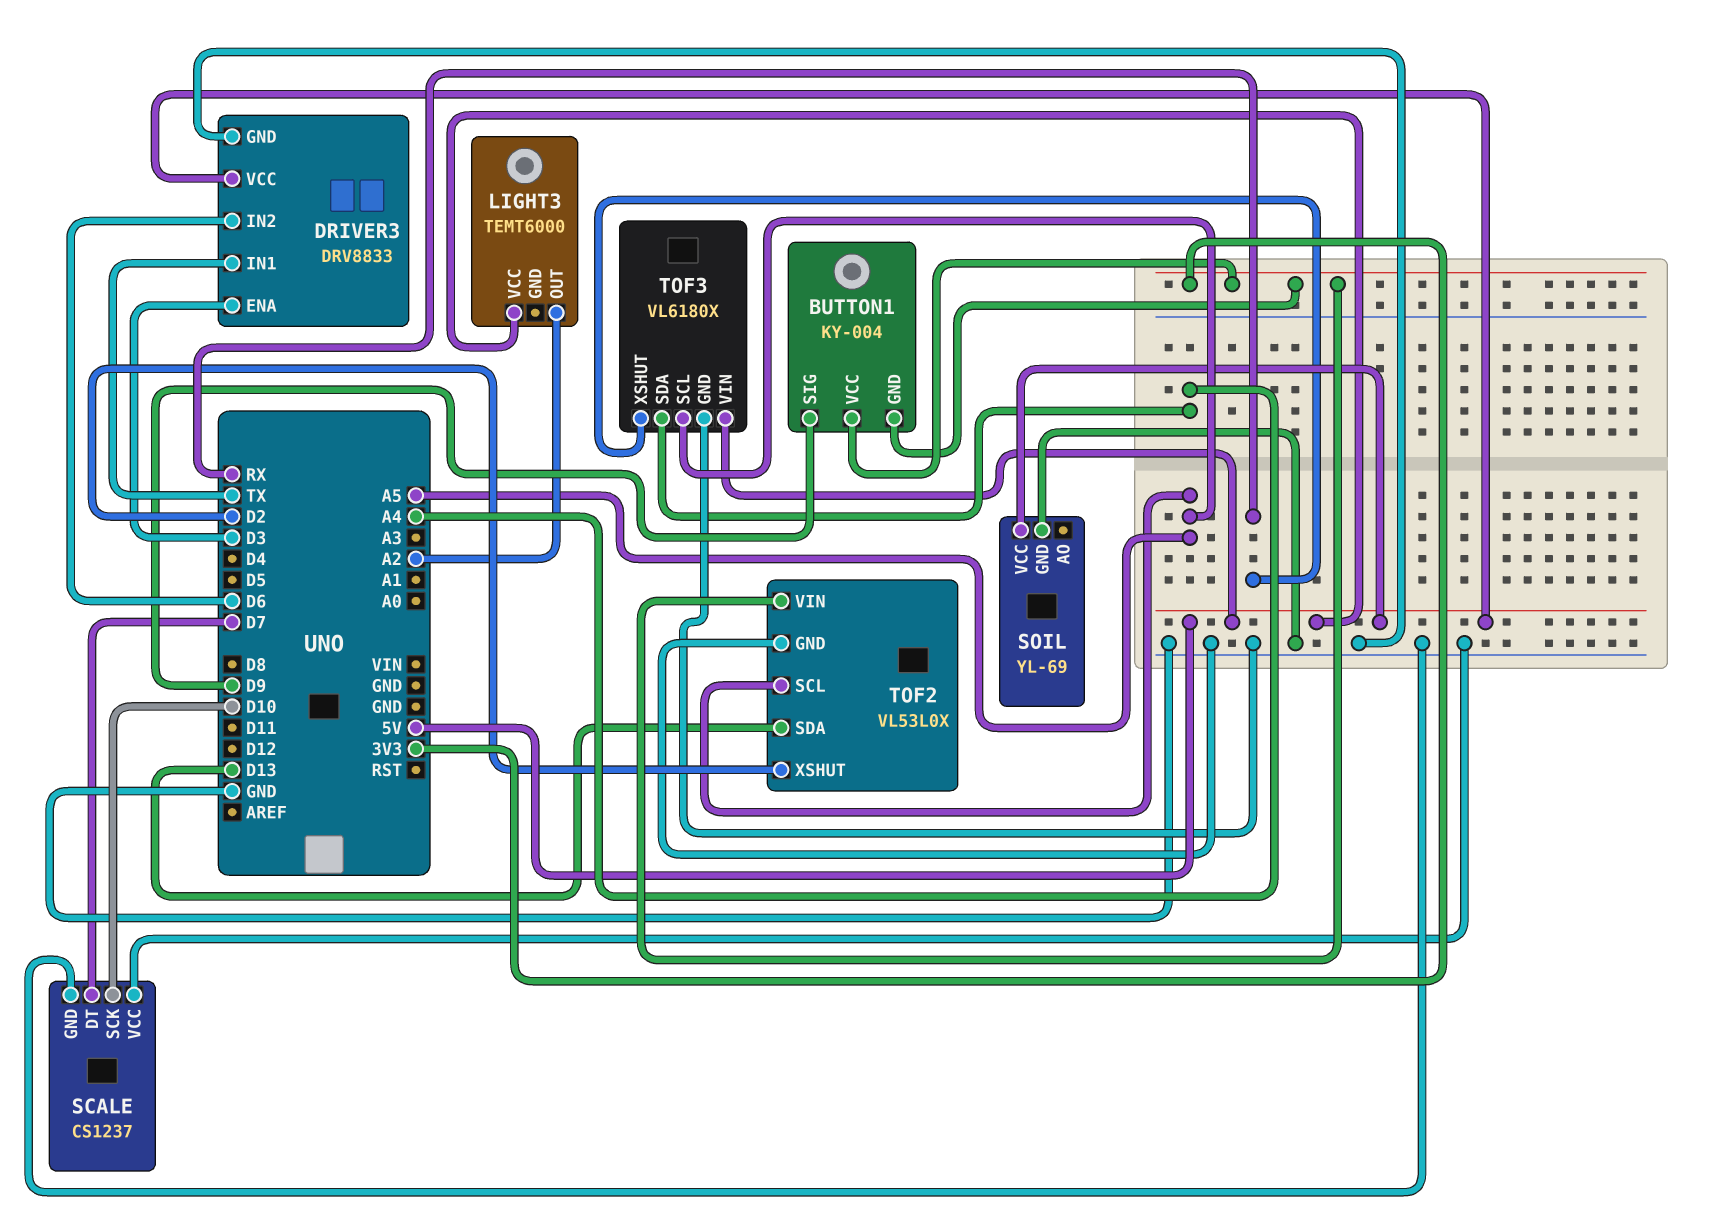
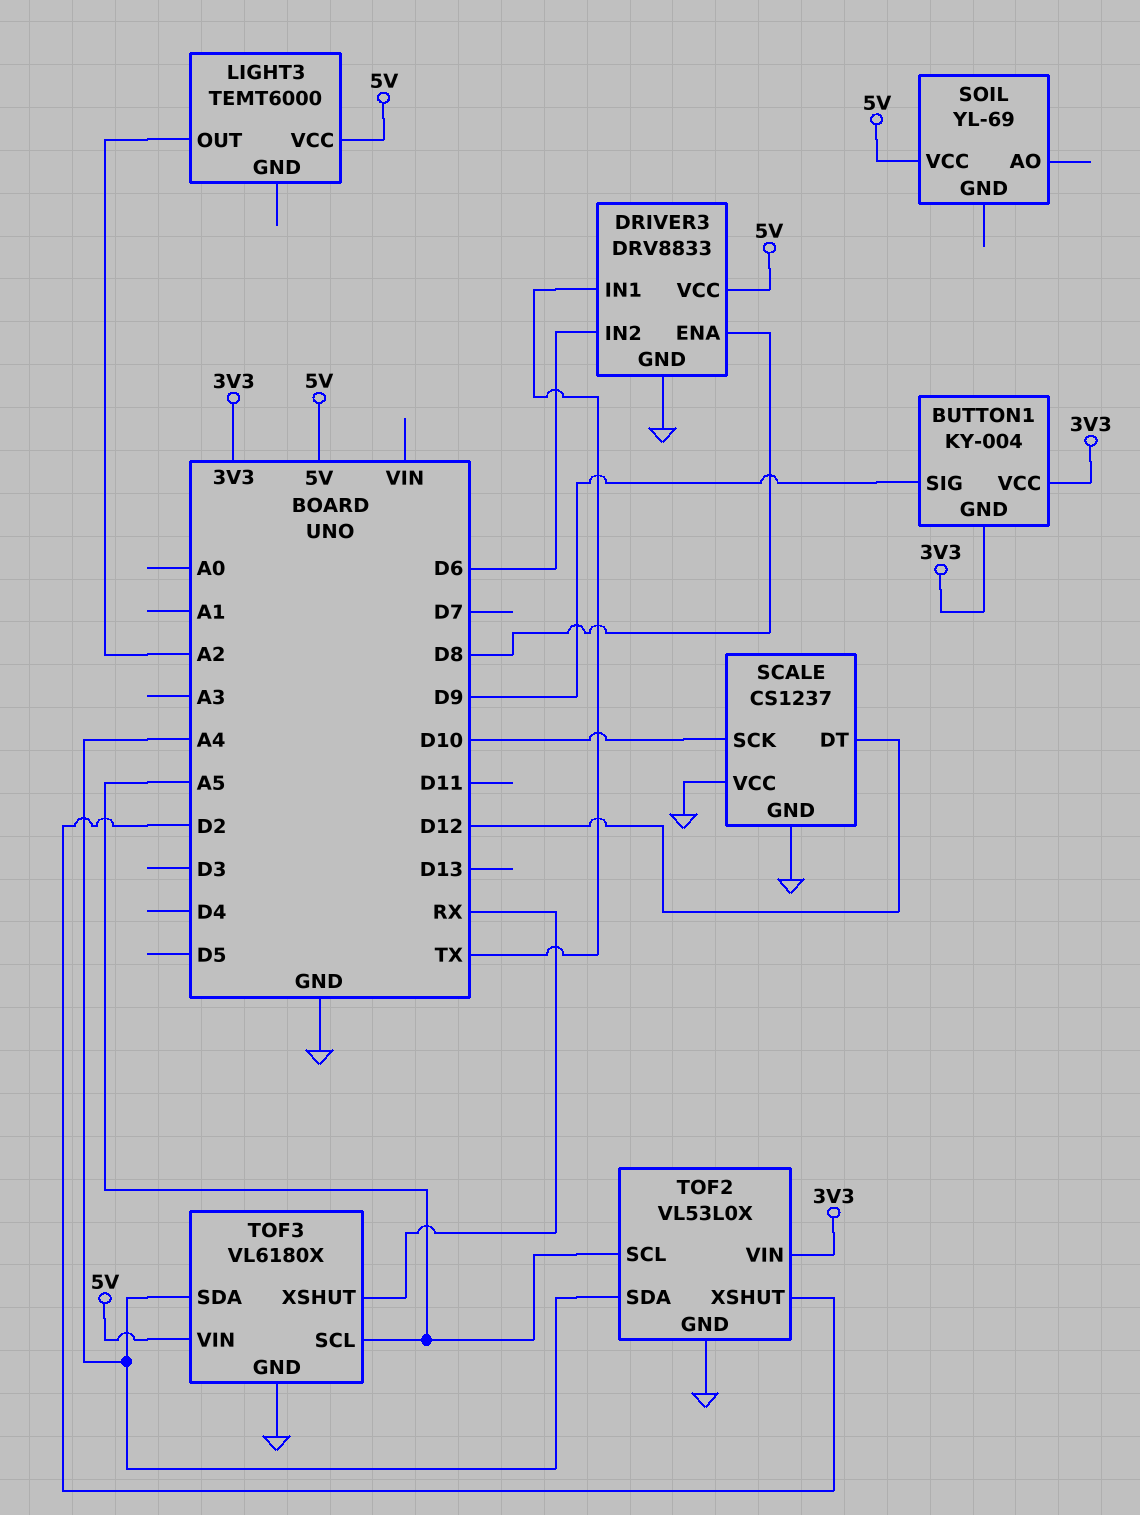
DRIVER3 pin ENA: D3 -> D8
SCALE pin DT: D7 -> D12
SOIL pin GND: GND -> none
TOF2 pin SDA: D13 -> A4

